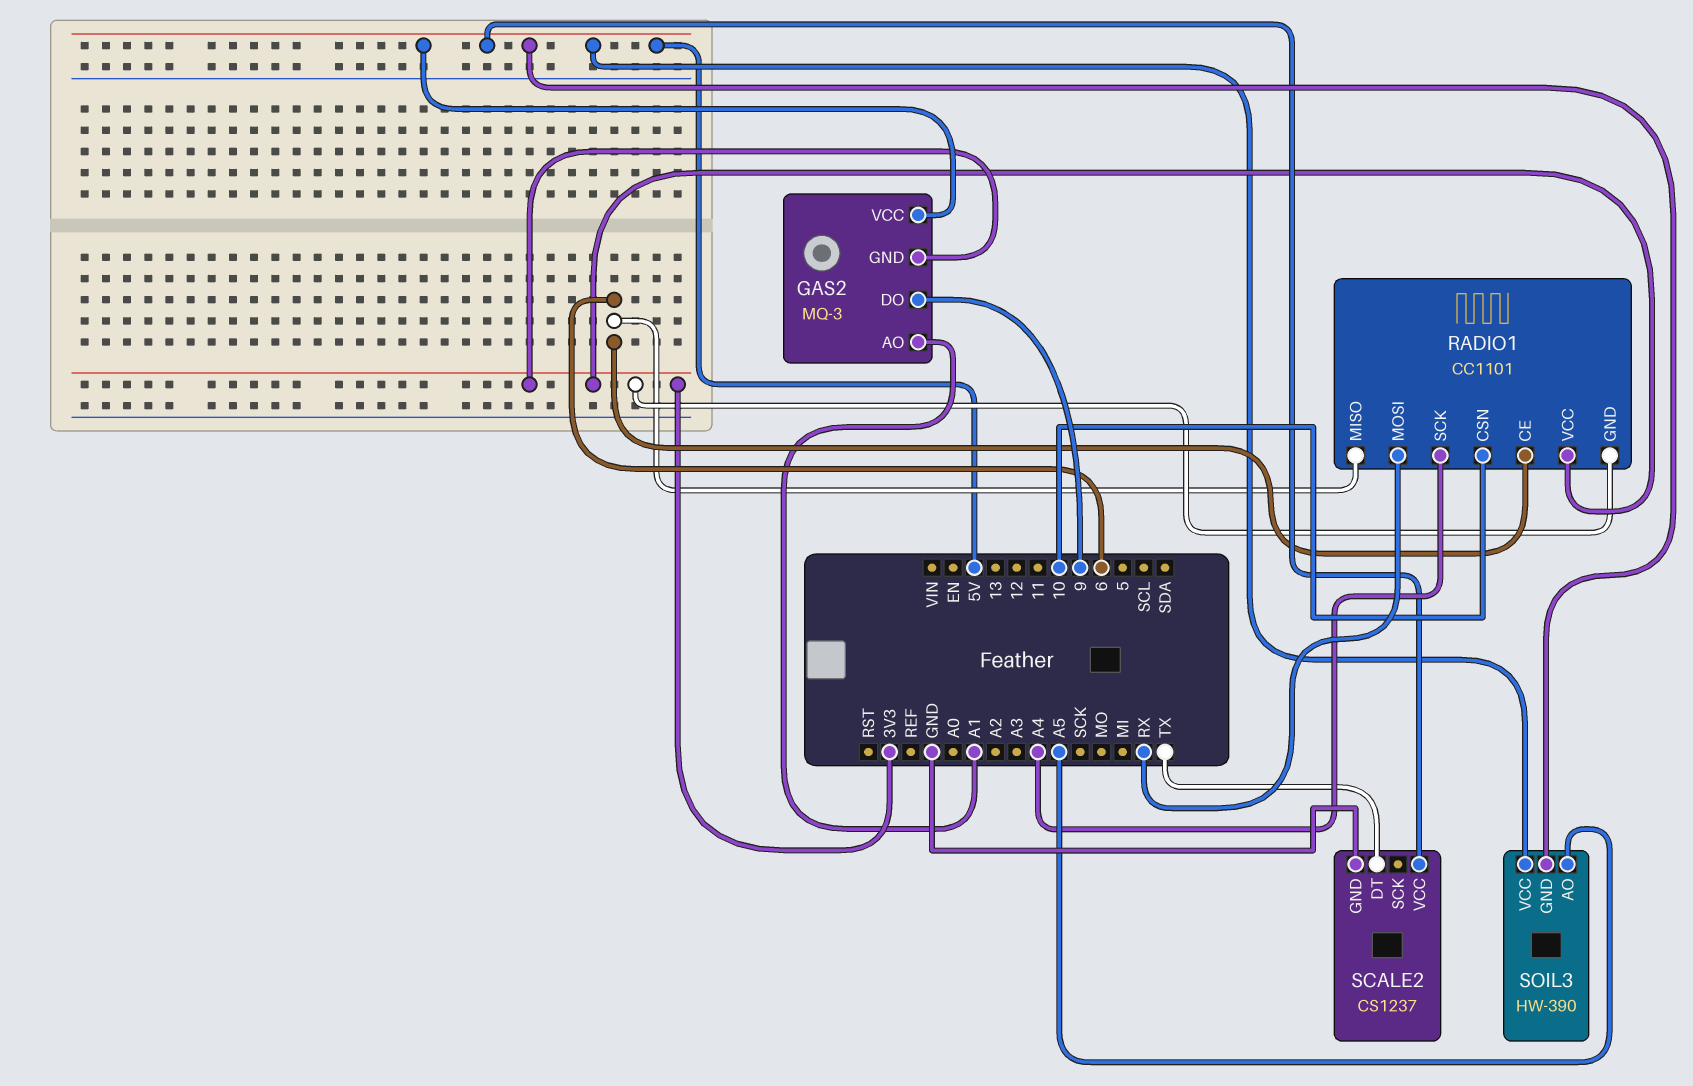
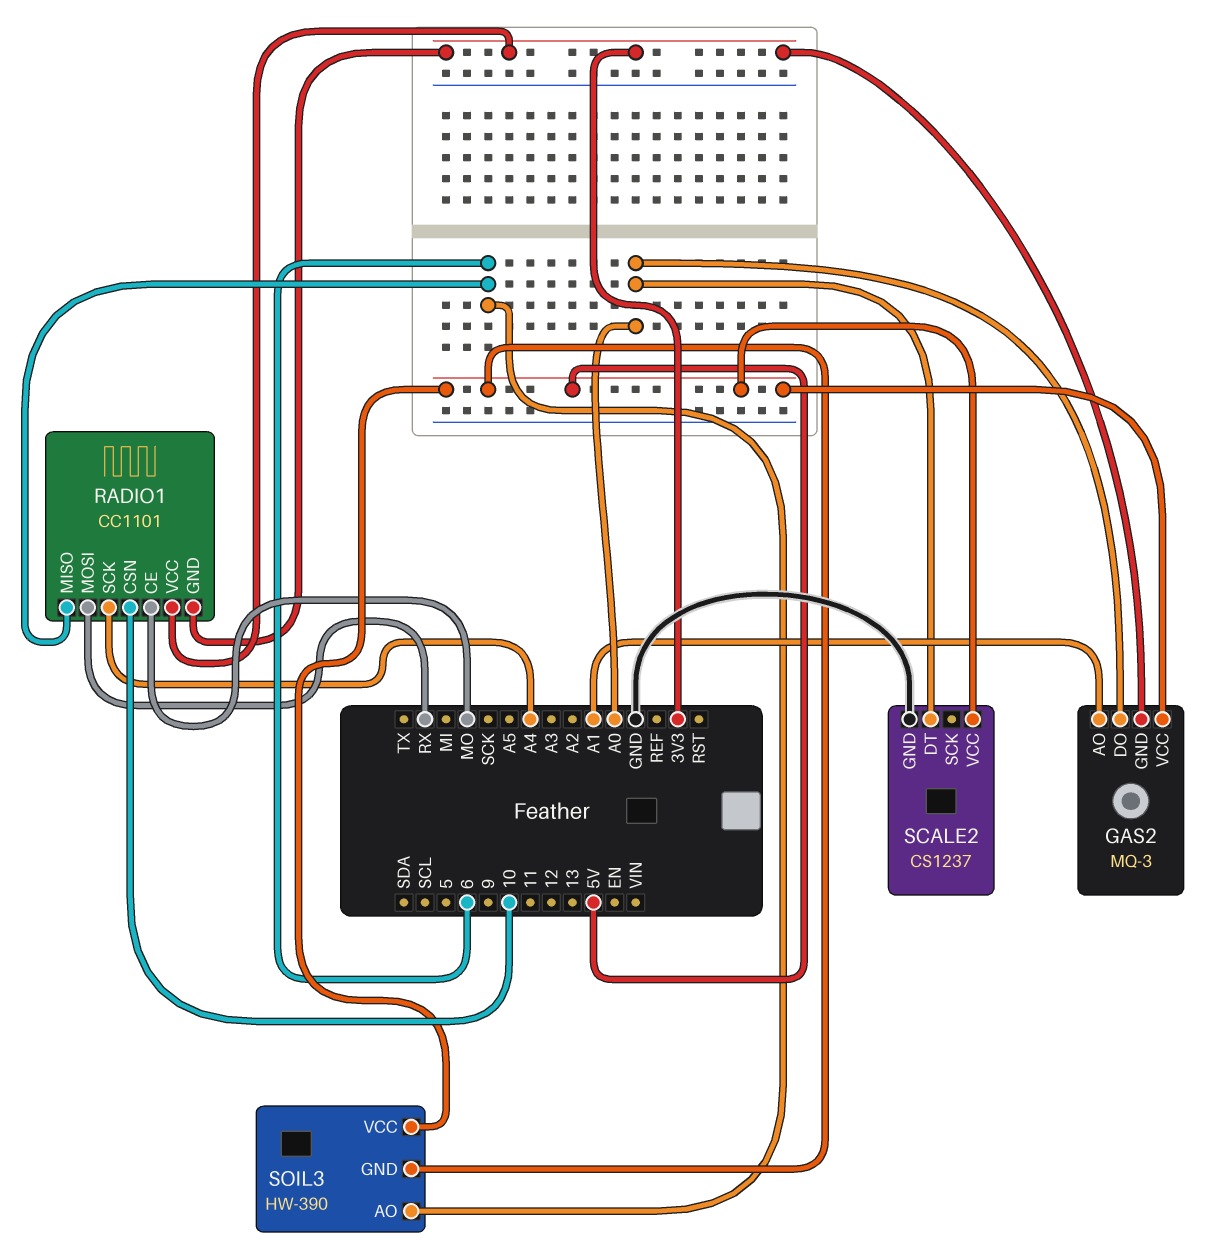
GAS2 pin DO: 9 -> A0
RADIO1 pin CE: 6 -> MO
SCALE2 pin DT: TX -> A0
SOIL3 pin AO: A5 -> 6

